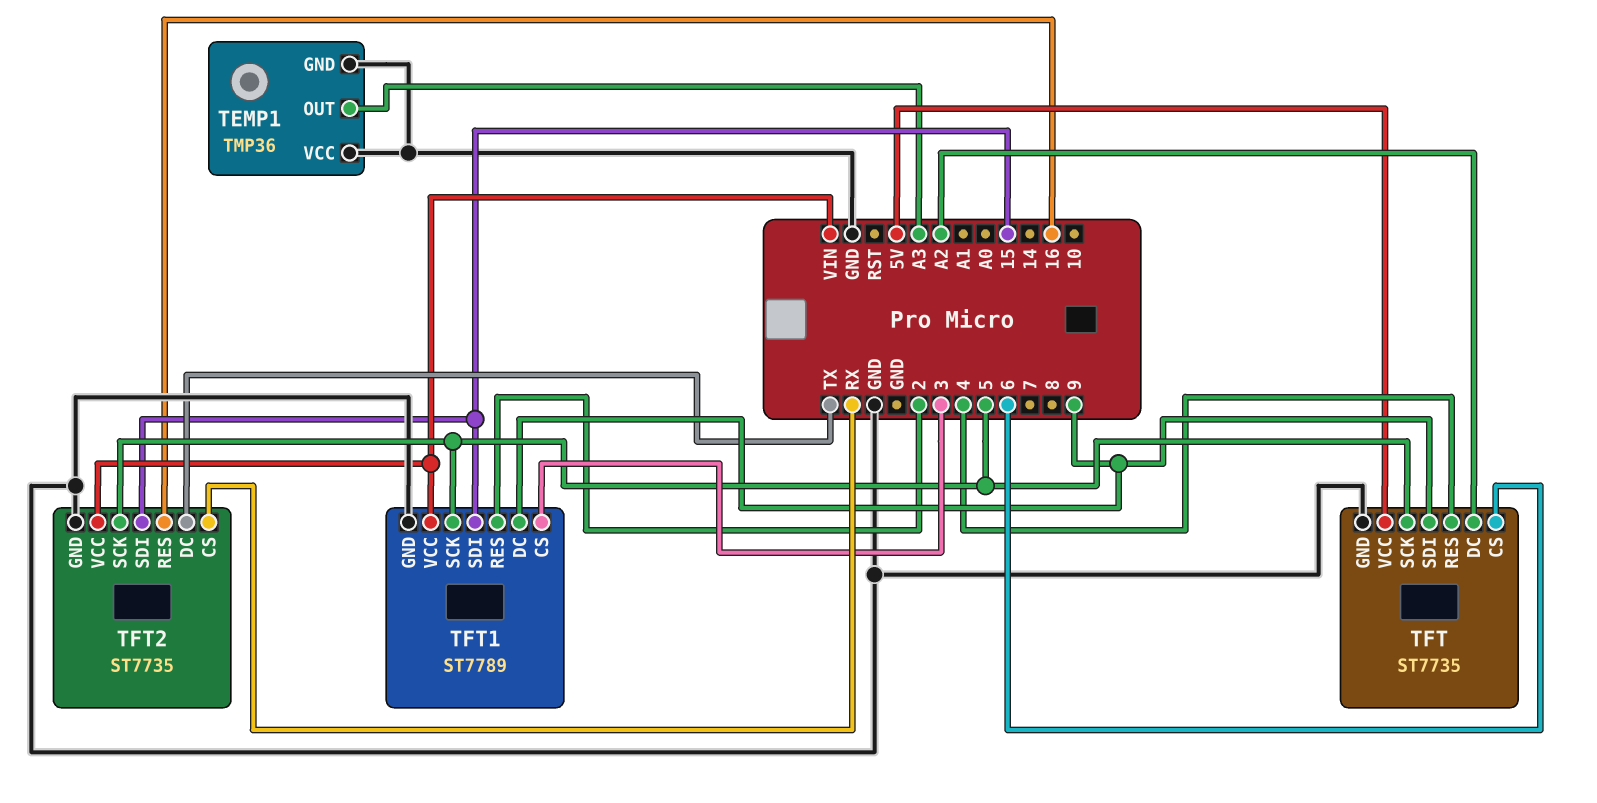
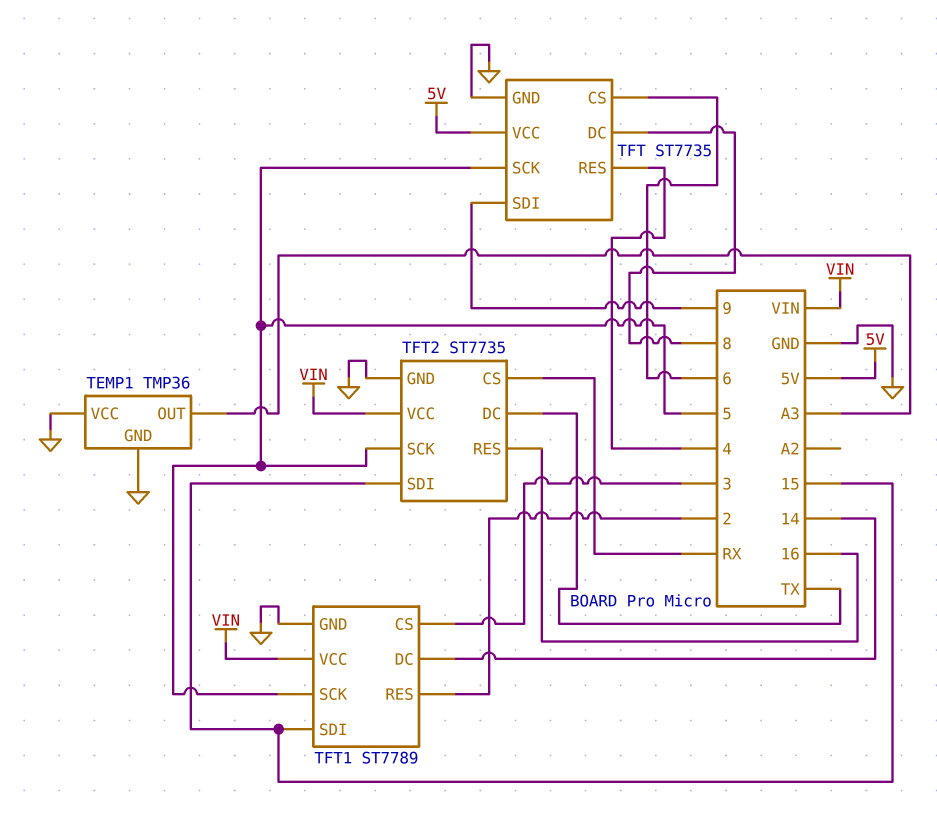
TFT pin DC: A2 -> 8
TFT1 pin DC: 9 -> 14

